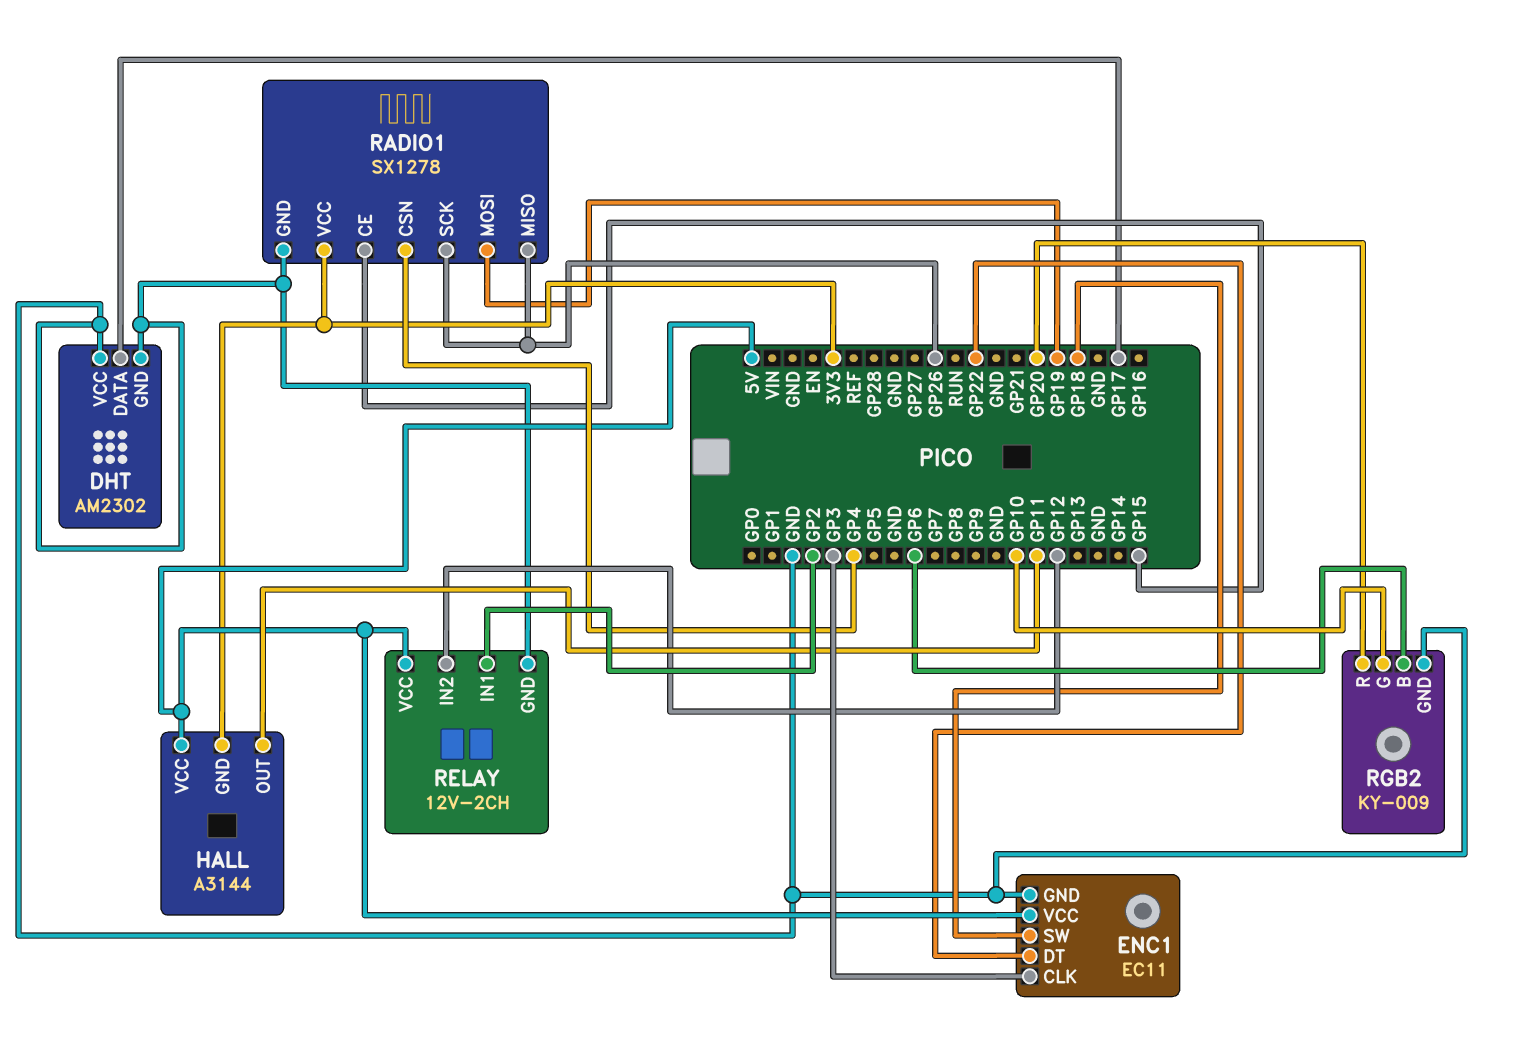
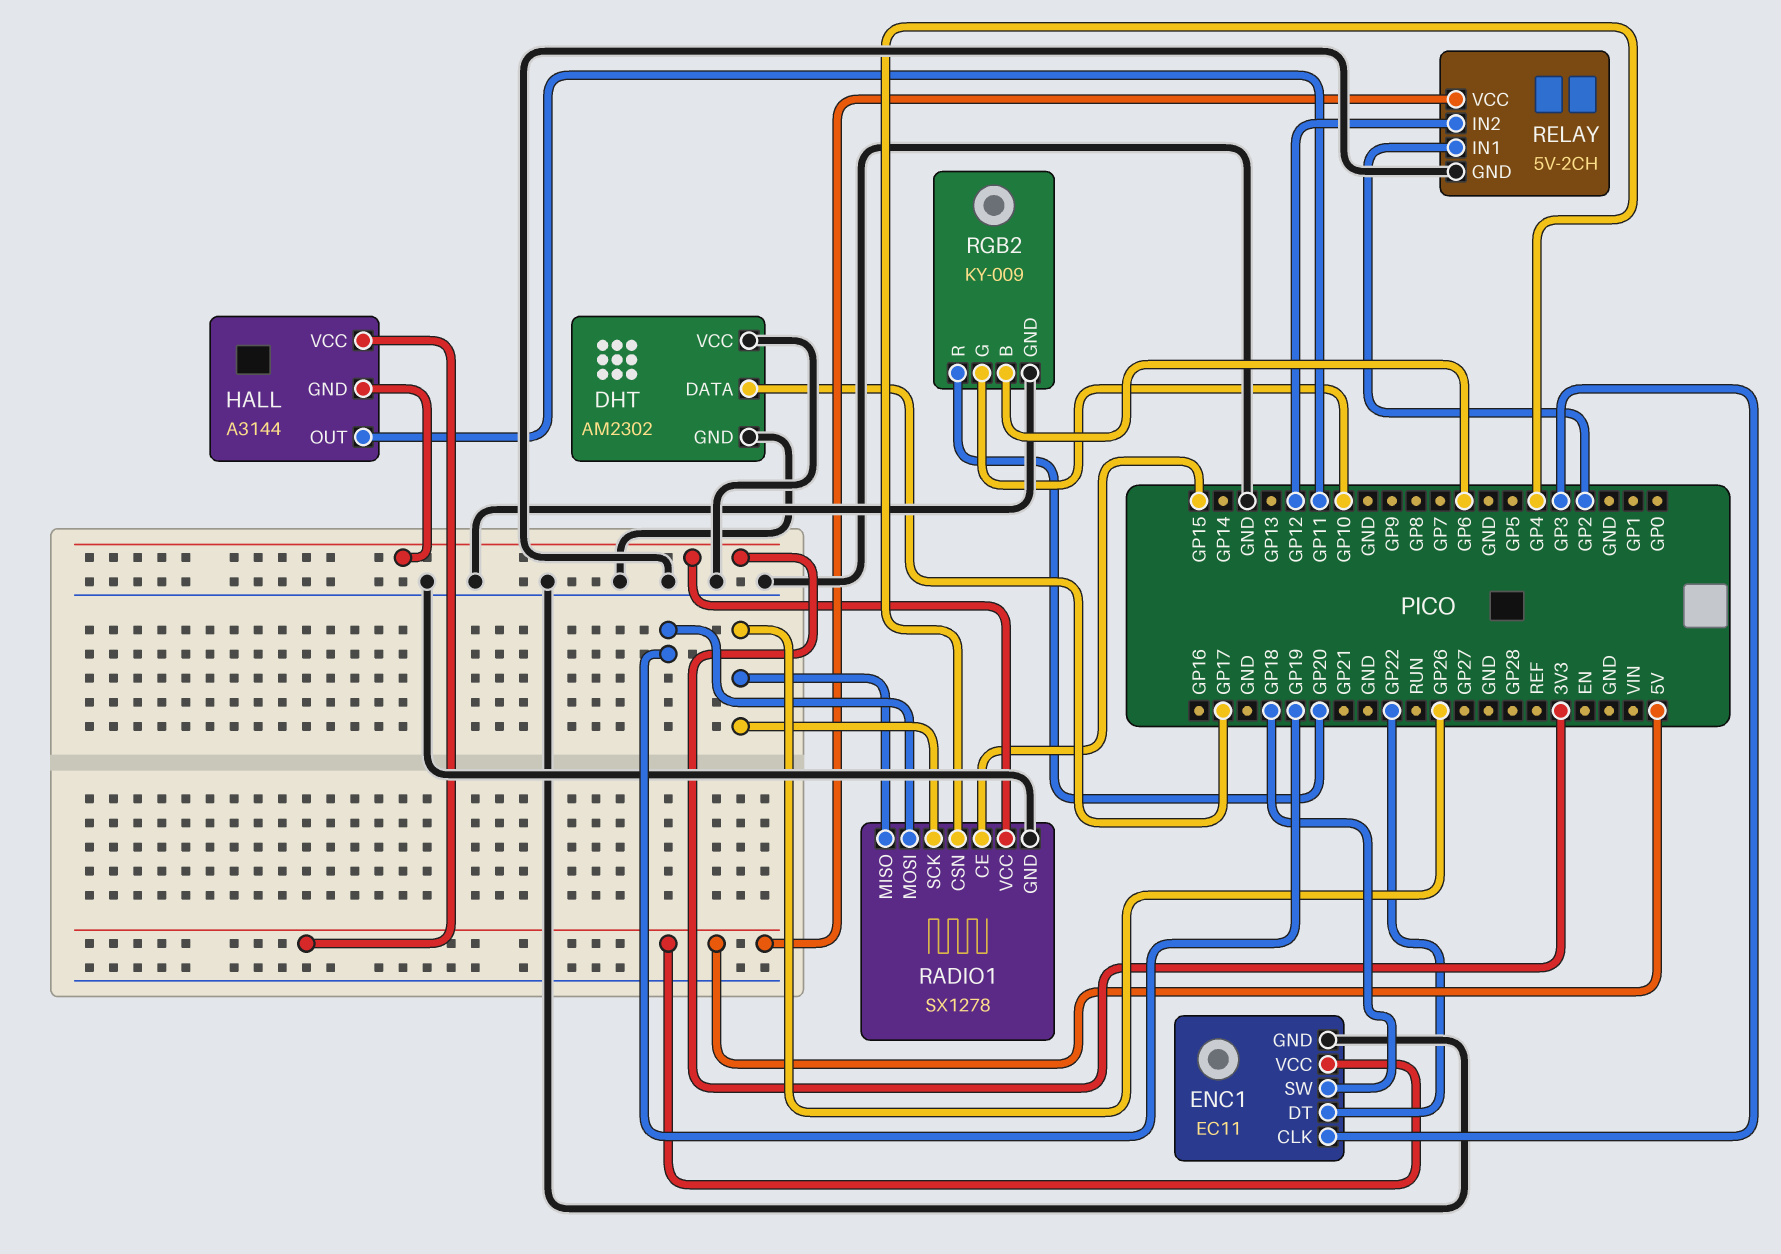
RELAY: 12V-2CH -> 5V-2CH

